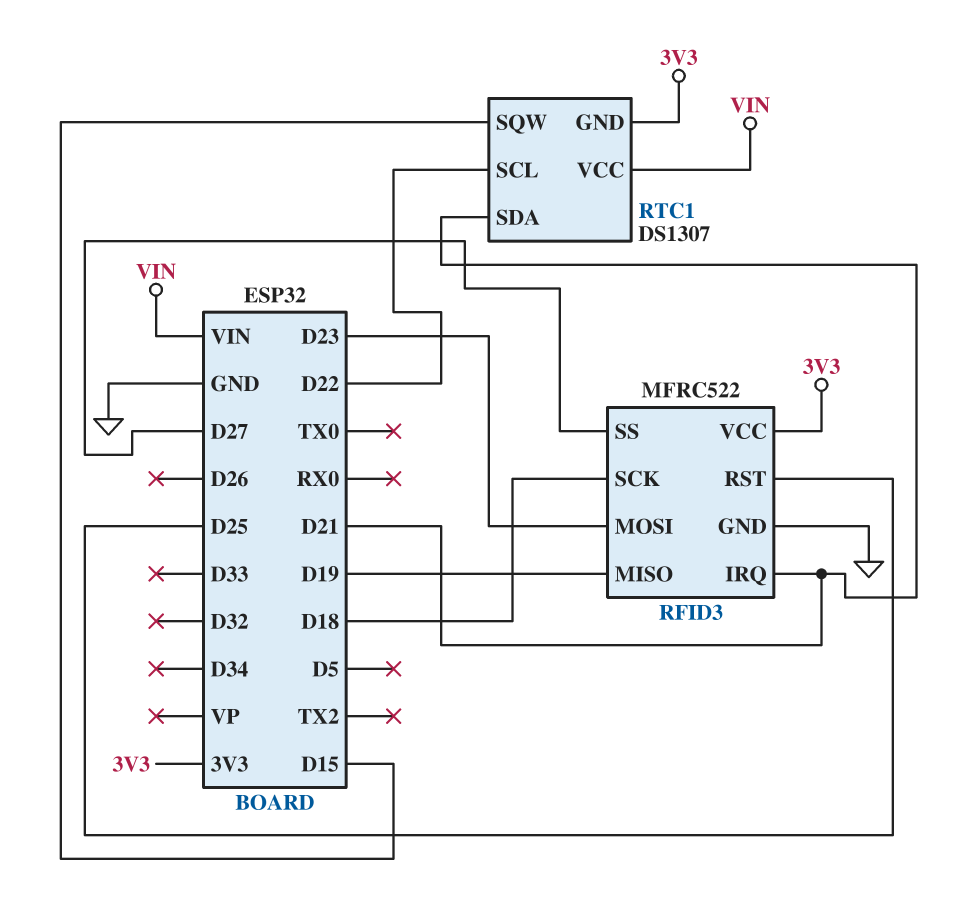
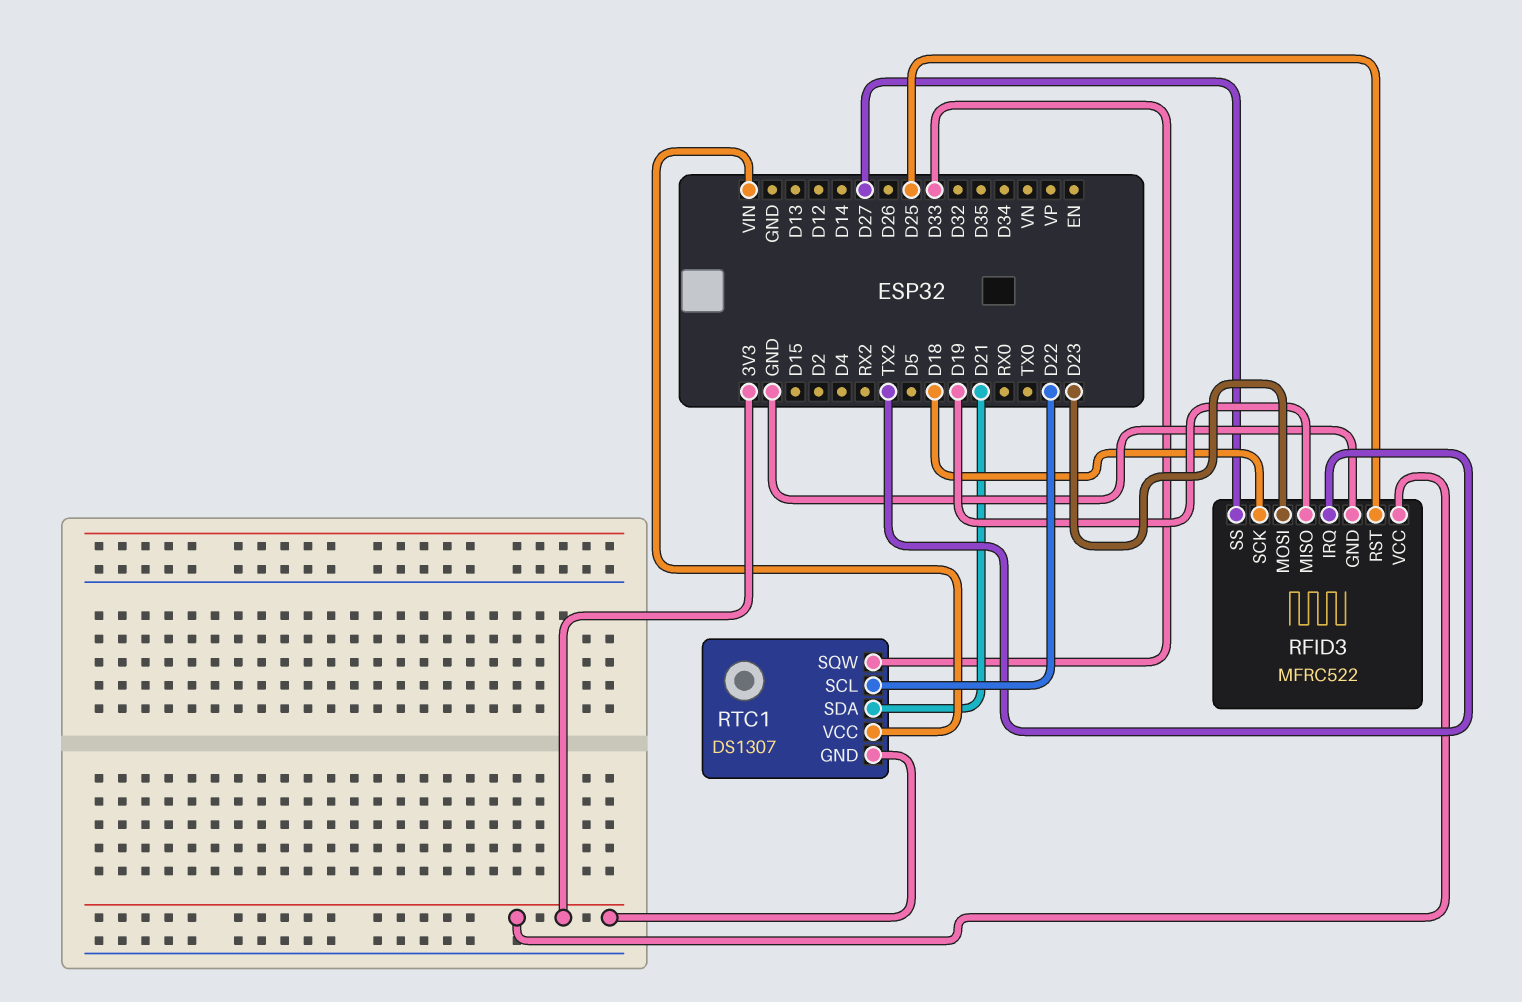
RFID3 pin IRQ: D21 -> TX2
RTC1 pin SQW: D15 -> D33

